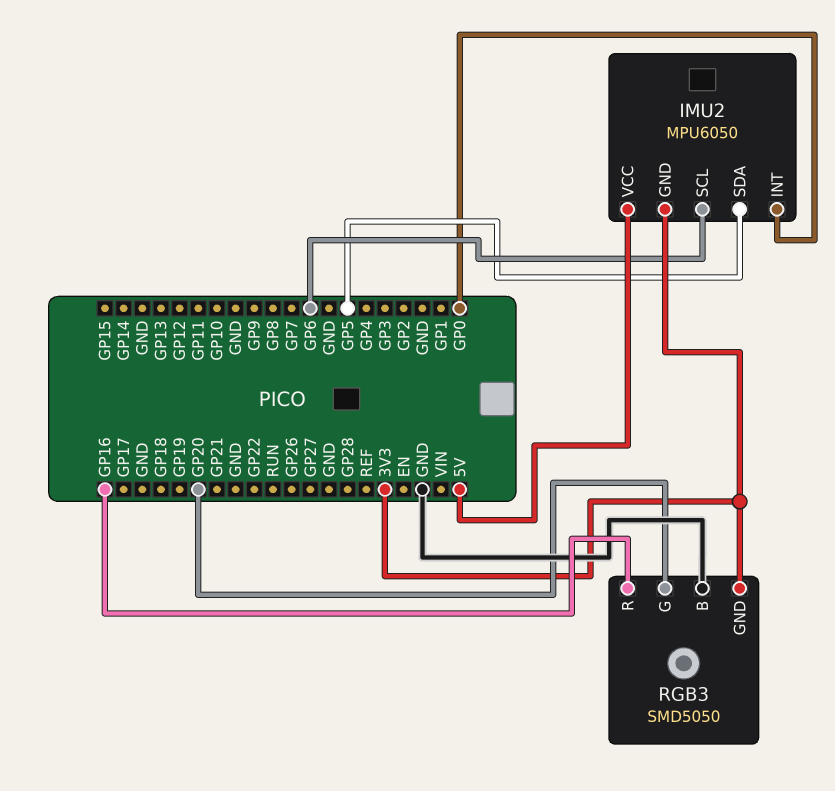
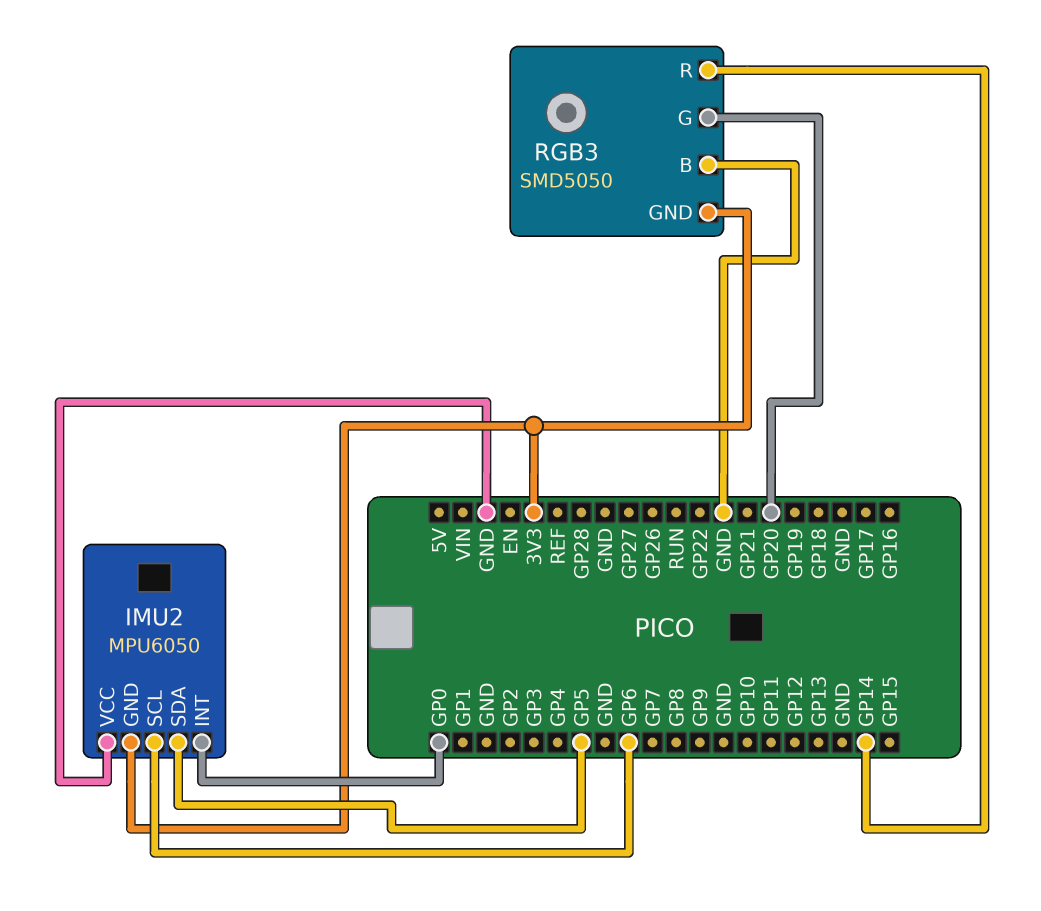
IMU2 pin VCC: 5V -> GND
RGB3 pin R: GP16 -> GP14

